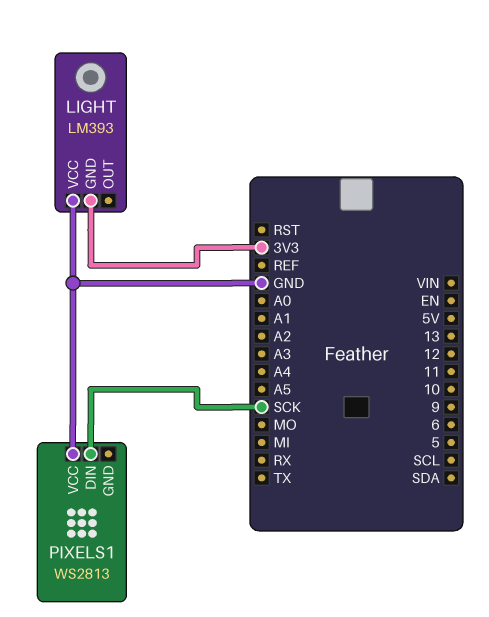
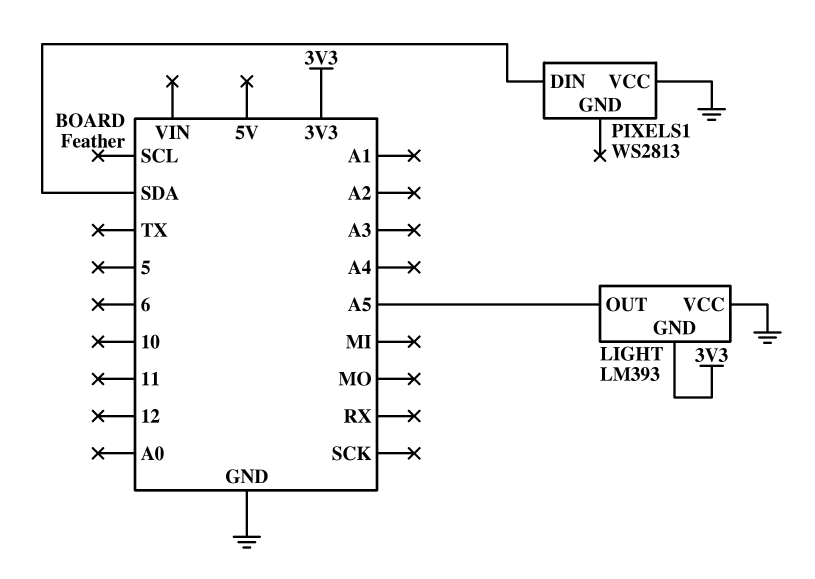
LIGHT pin OUT: none -> A5
PIXELS1 pin DIN: SCK -> SDA

